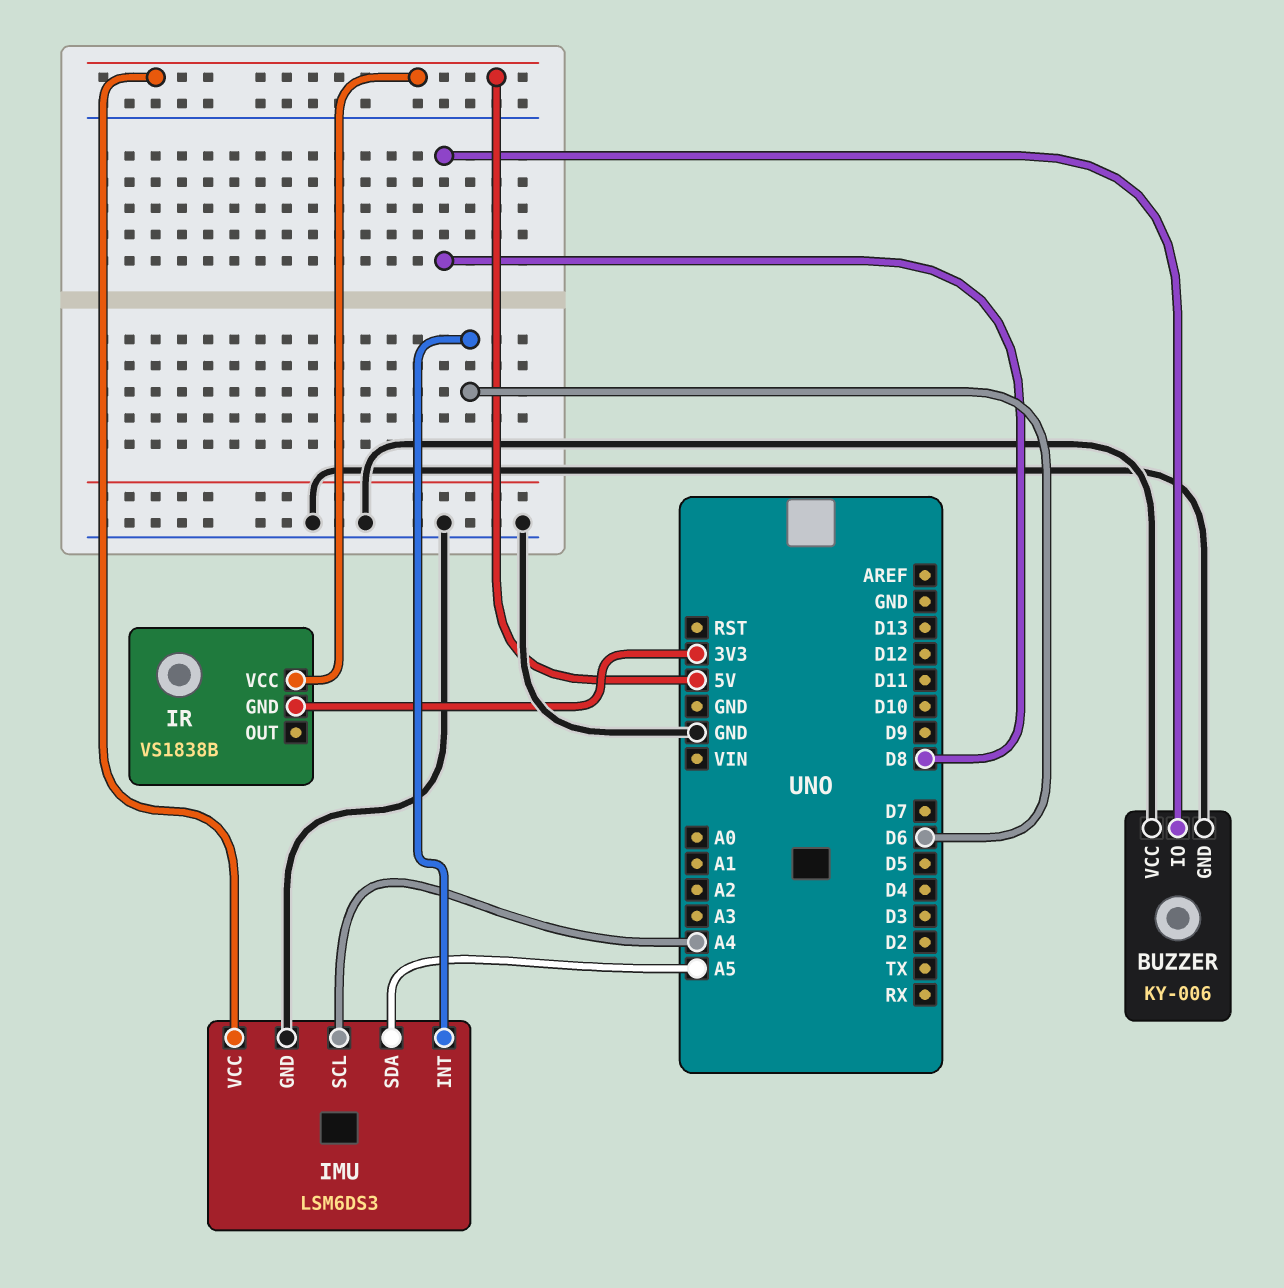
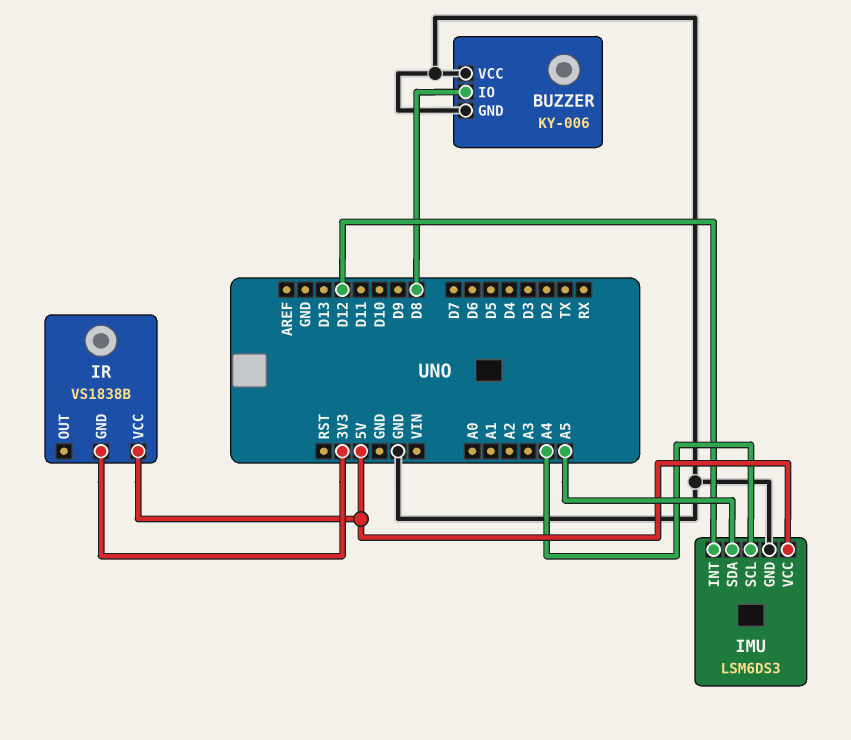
IMU pin INT: D6 -> D12

